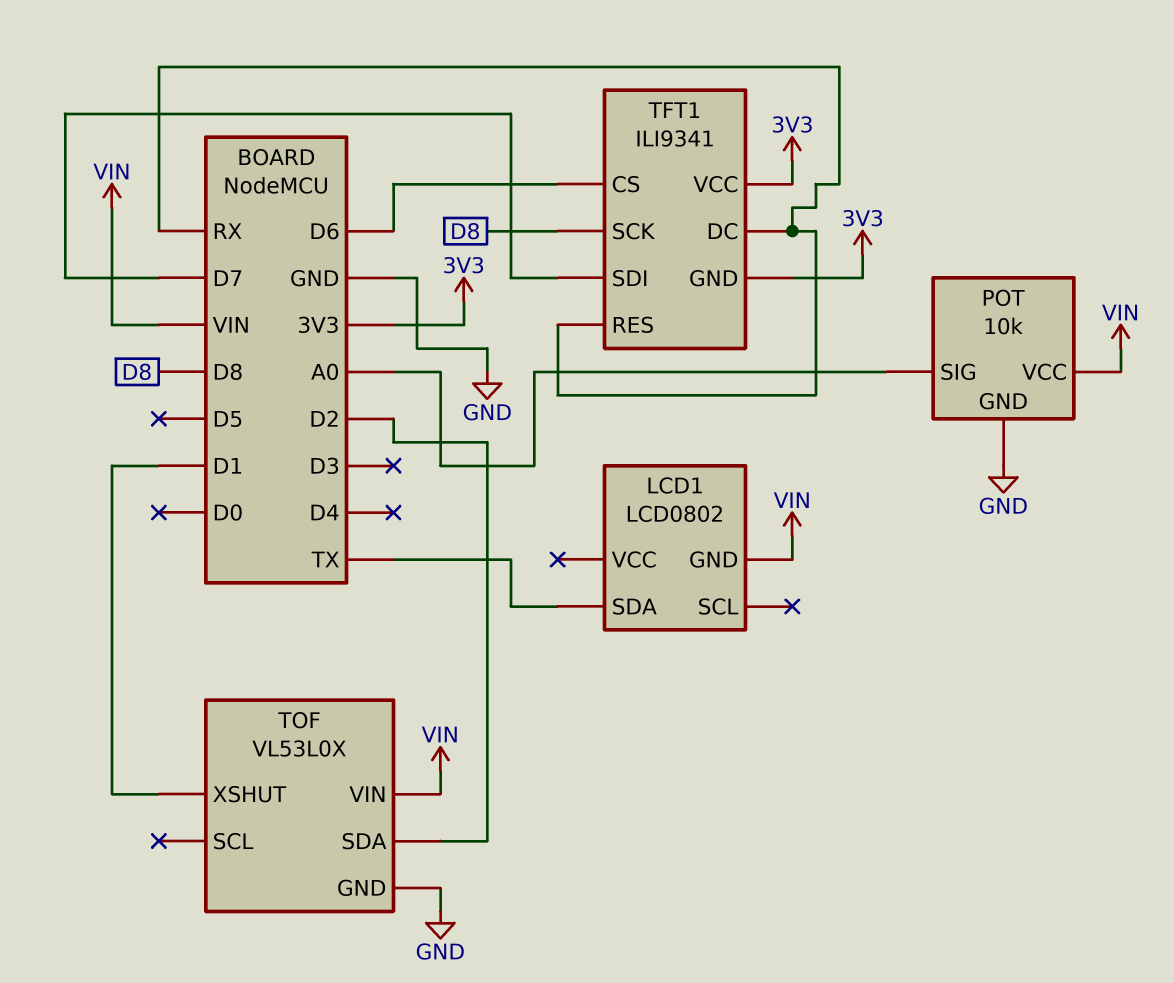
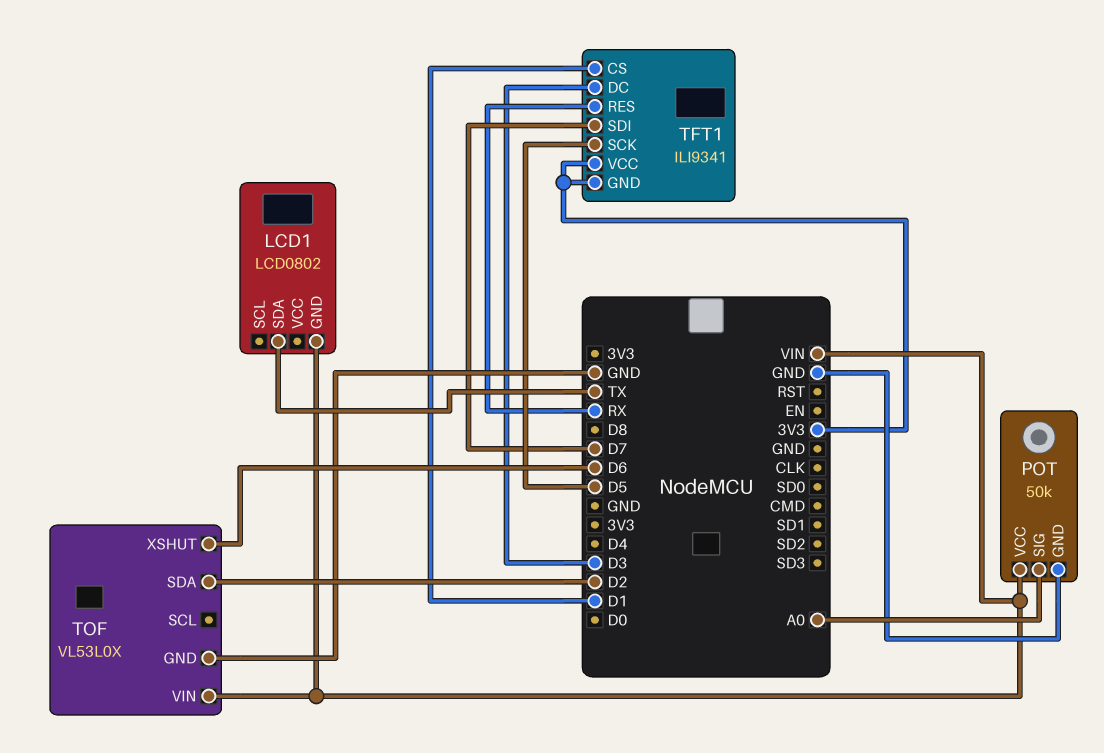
POT: 10k -> 50k
TFT1 pin CS: D6 -> D1
TFT1 pin DC: RX -> D3
TFT1 pin SCK: D8 -> D5
TOF pin XSHUT: D1 -> D6

